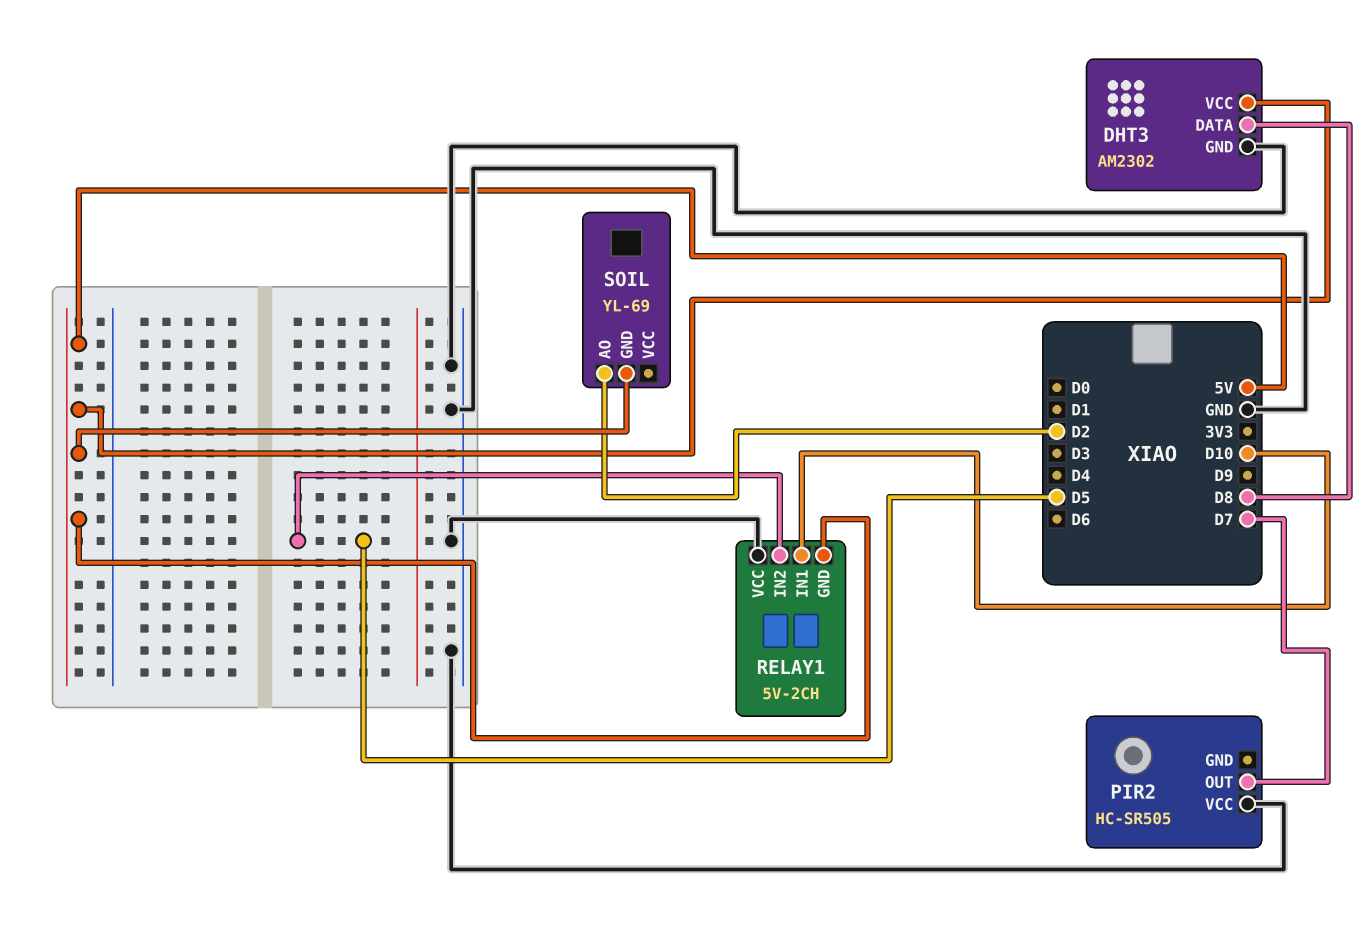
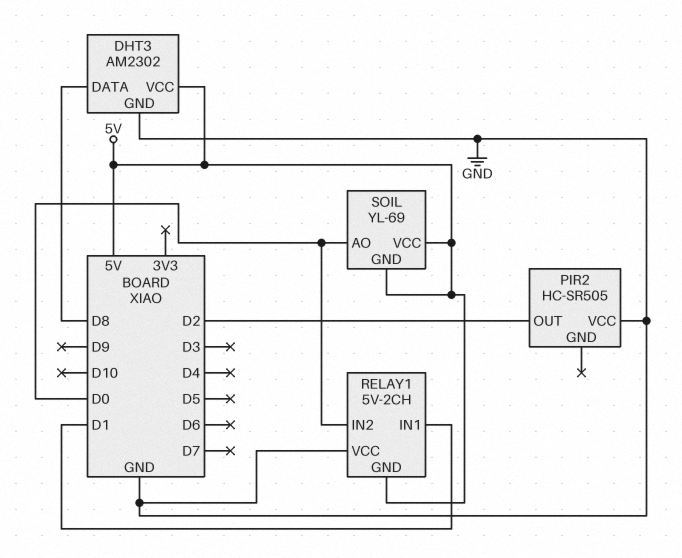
PIR2 pin OUT: D7 -> D2
RELAY1 pin IN1: D10 -> D1
RELAY1 pin IN2: D5 -> D0
SOIL pin AO: D2 -> D0
SOIL pin VCC: none -> 5V

